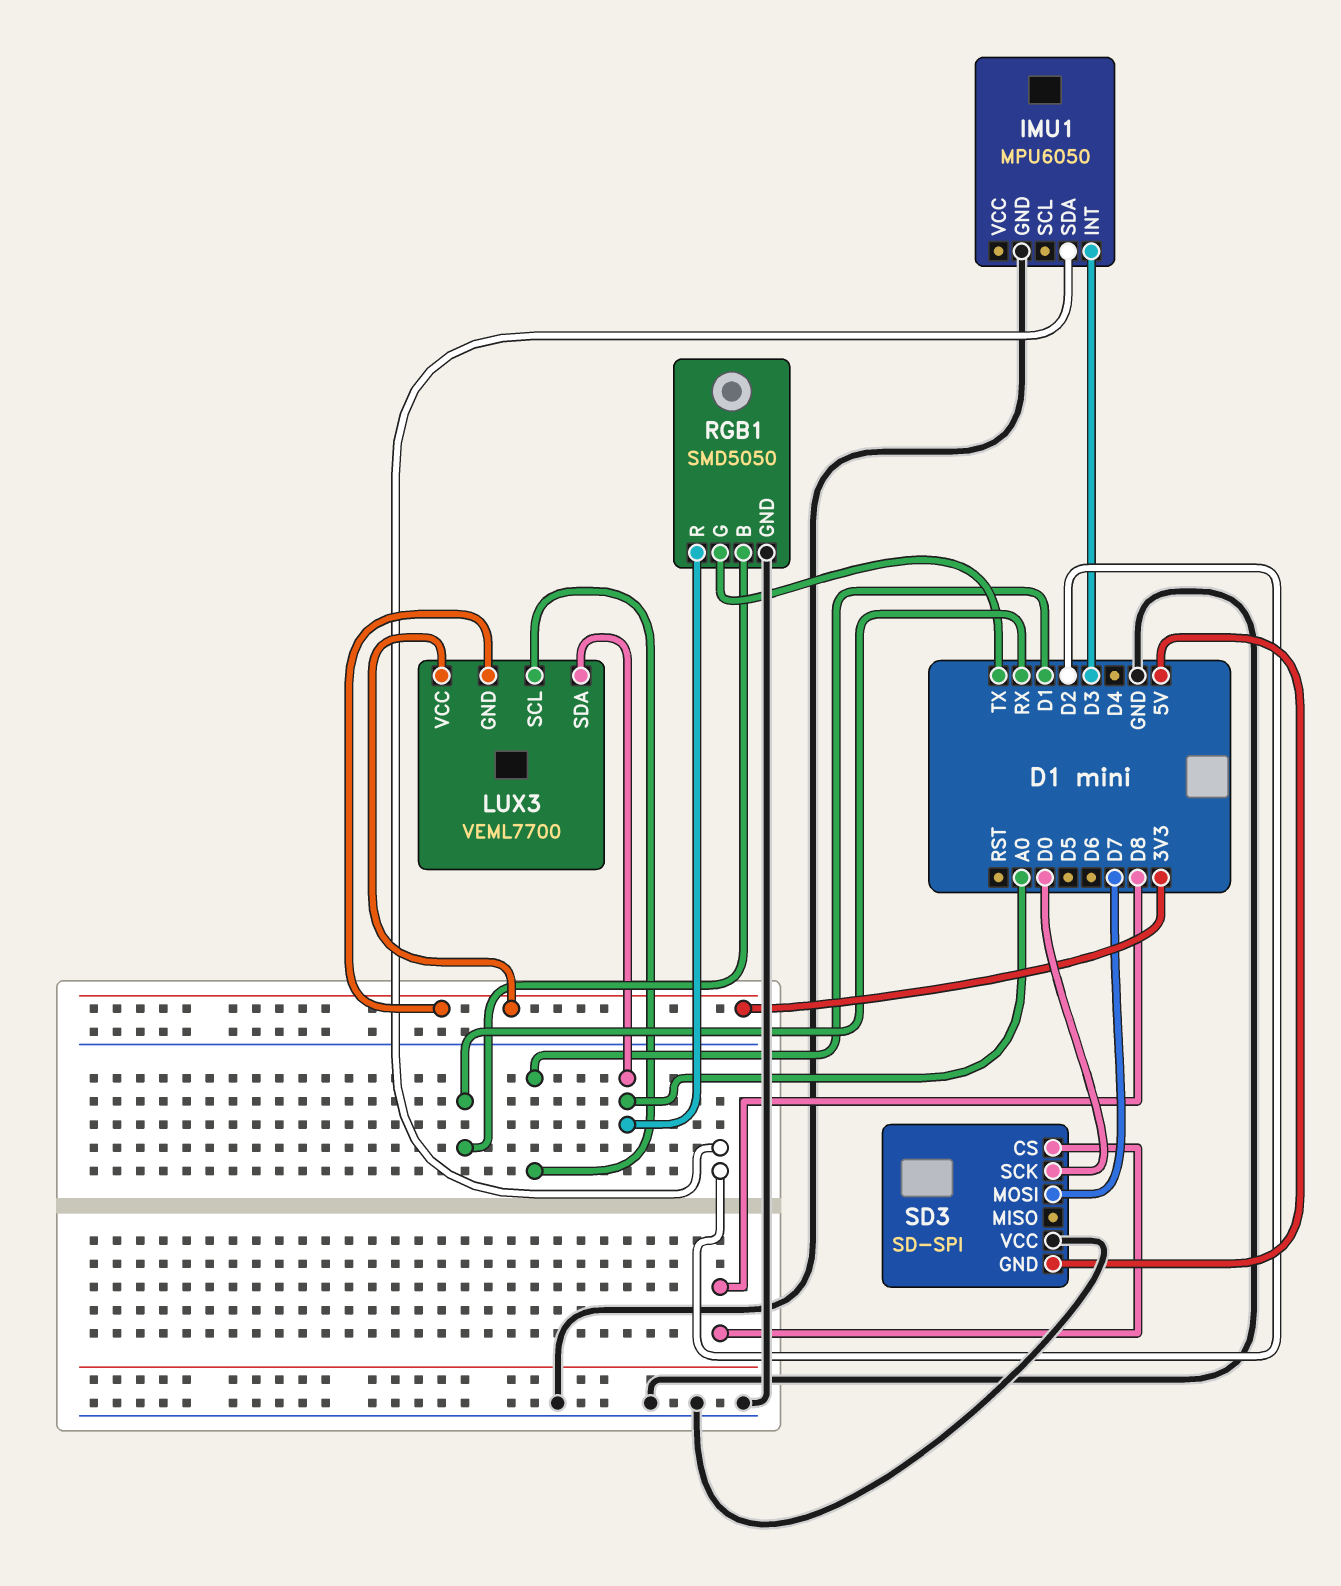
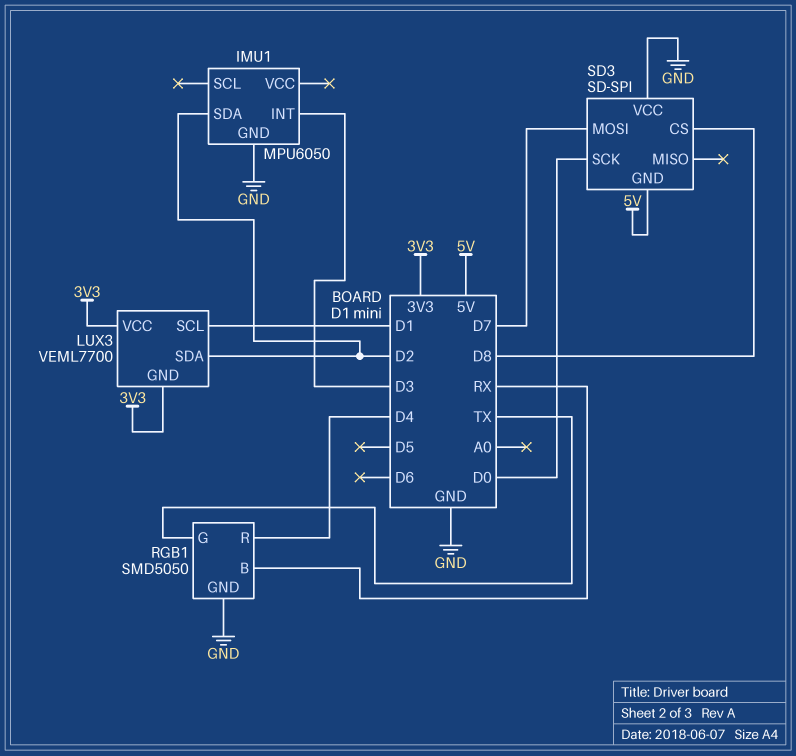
LUX3 pin SDA: A0 -> D2
RGB1 pin R: A0 -> D4

